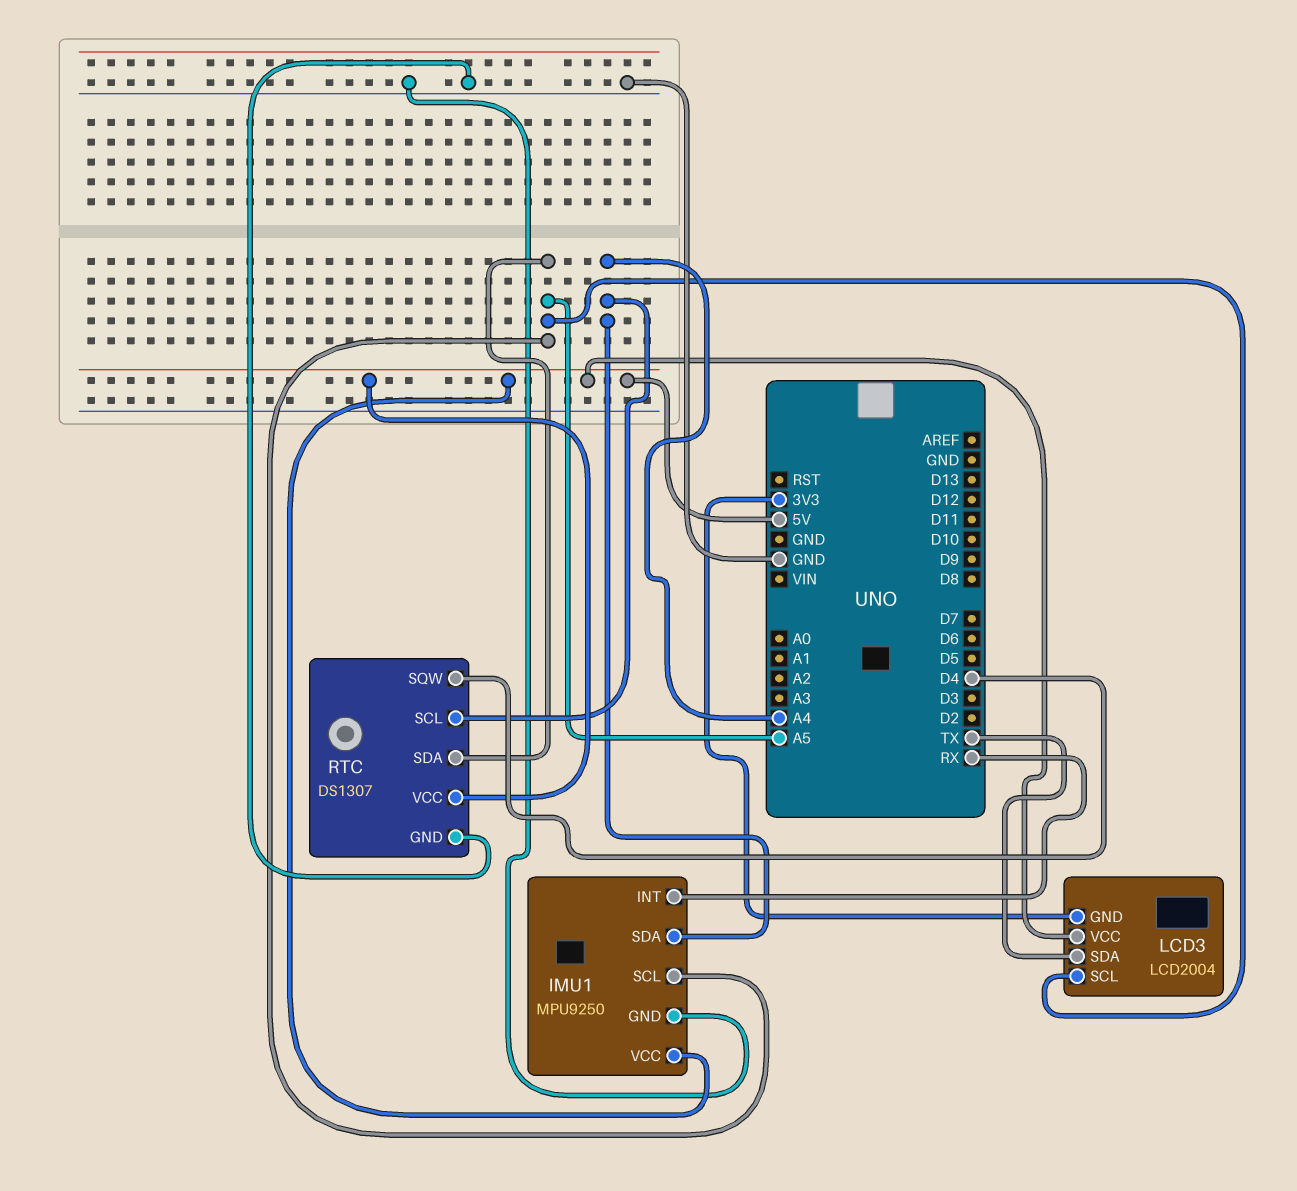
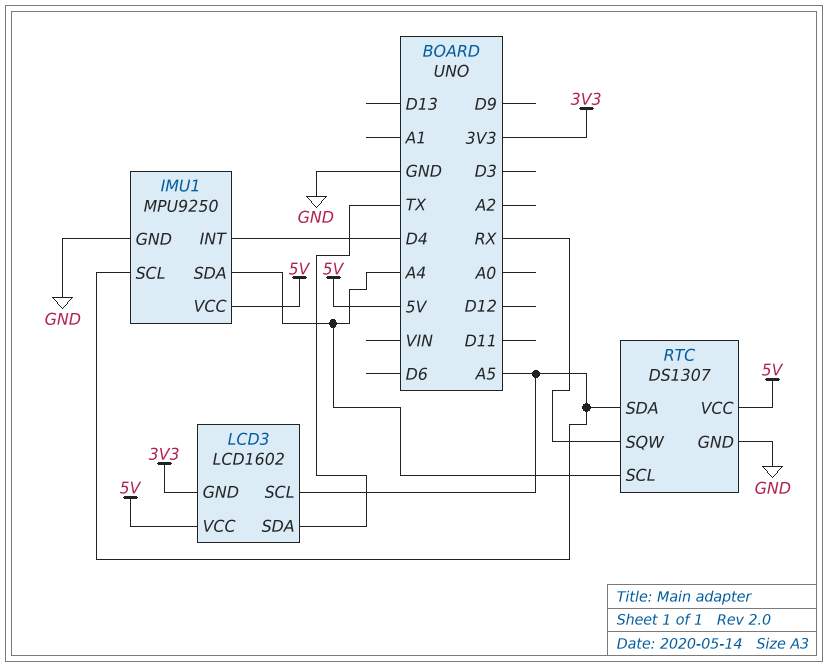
IMU1 pin INT: RX -> D4
LCD3: LCD2004 -> LCD1602
RTC pin SQW: D4 -> RX

